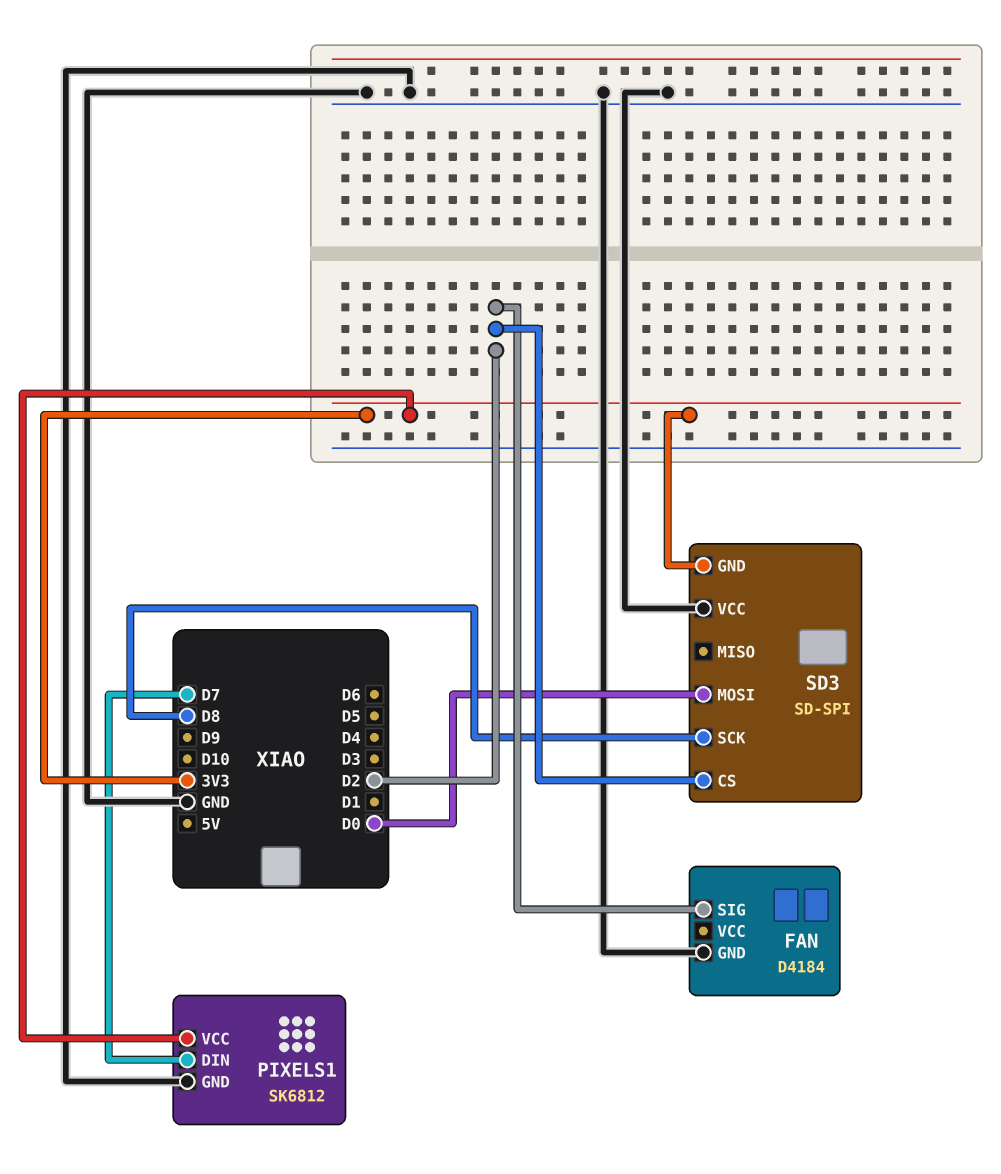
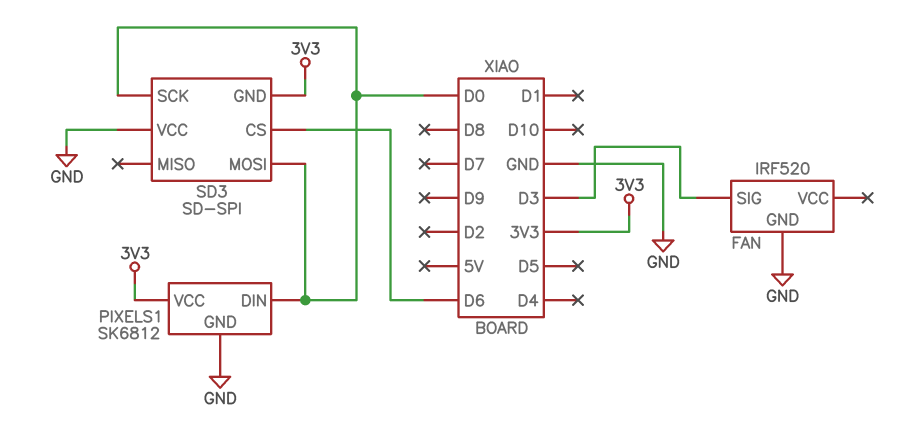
FAN: D4184 -> IRF520
FAN pin SIG: D2 -> D3
PIXELS1 pin DIN: D7 -> D0
SD3 pin CS: D2 -> D6
SD3 pin SCK: D8 -> D0

